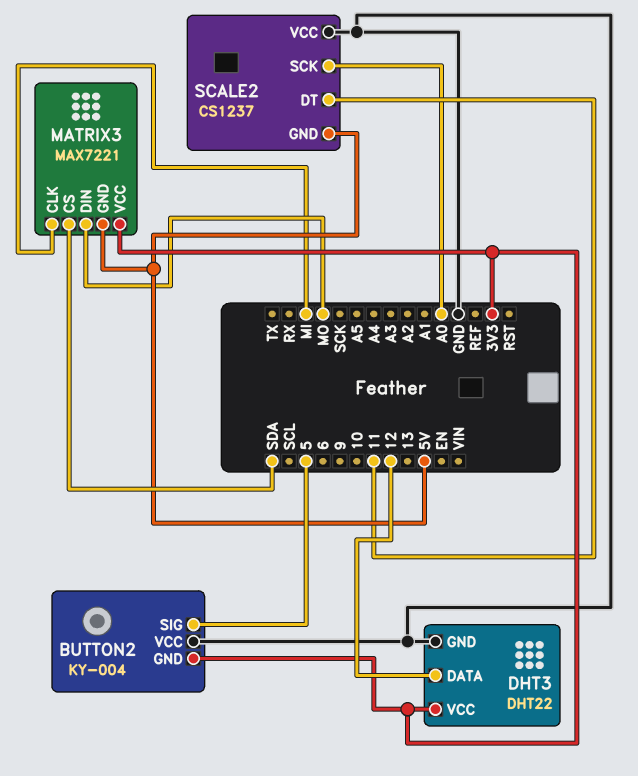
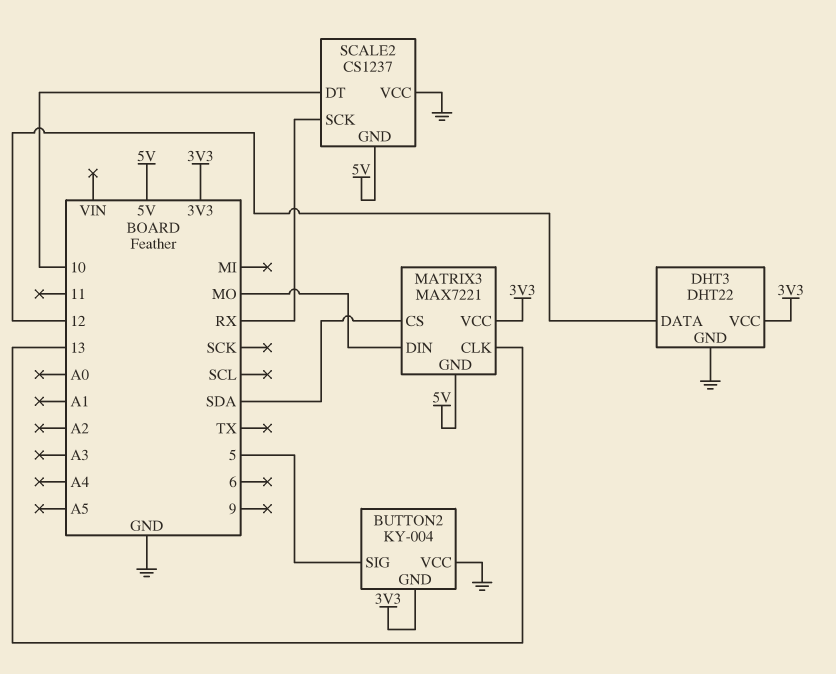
MATRIX3 pin CLK: MI -> 13
SCALE2 pin DT: 11 -> 10
SCALE2 pin SCK: A0 -> RX

